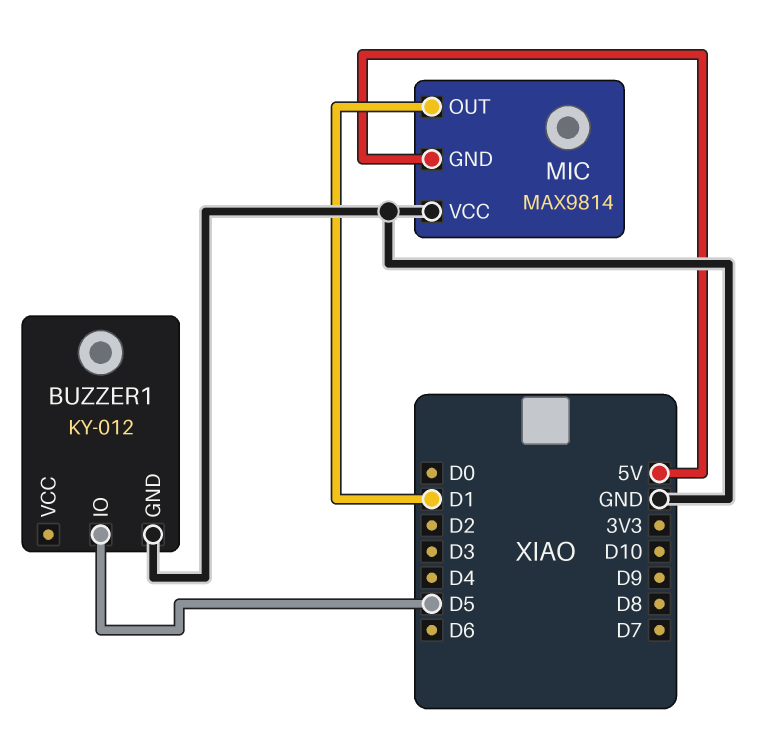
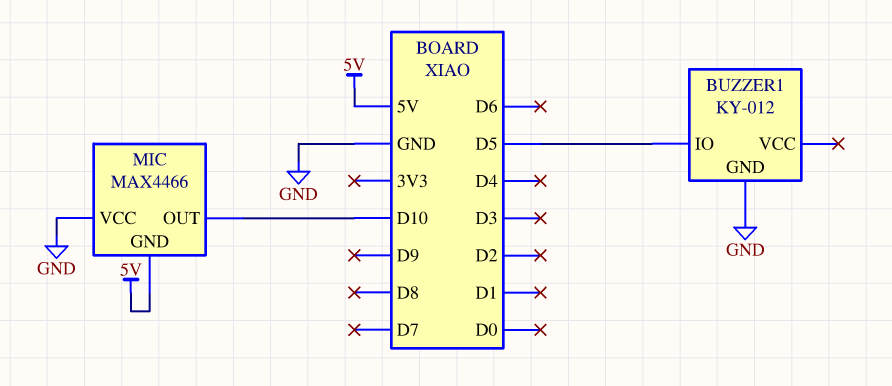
MIC: MAX9814 -> MAX4466
MIC pin OUT: D1 -> D10

